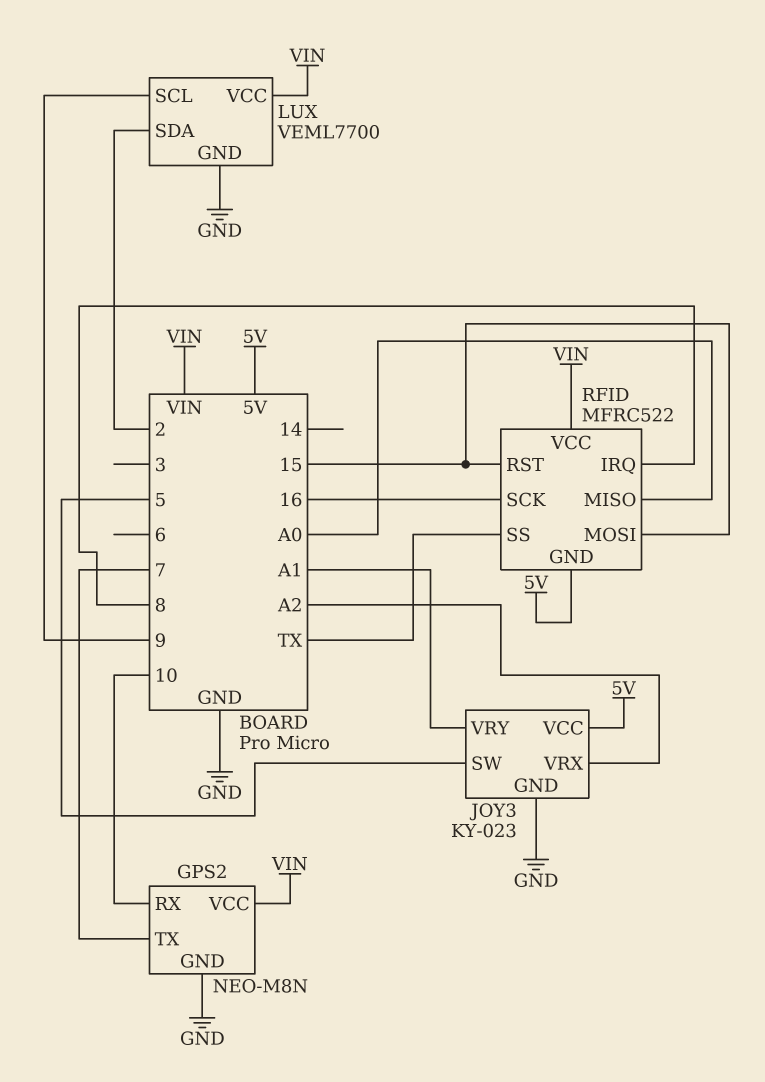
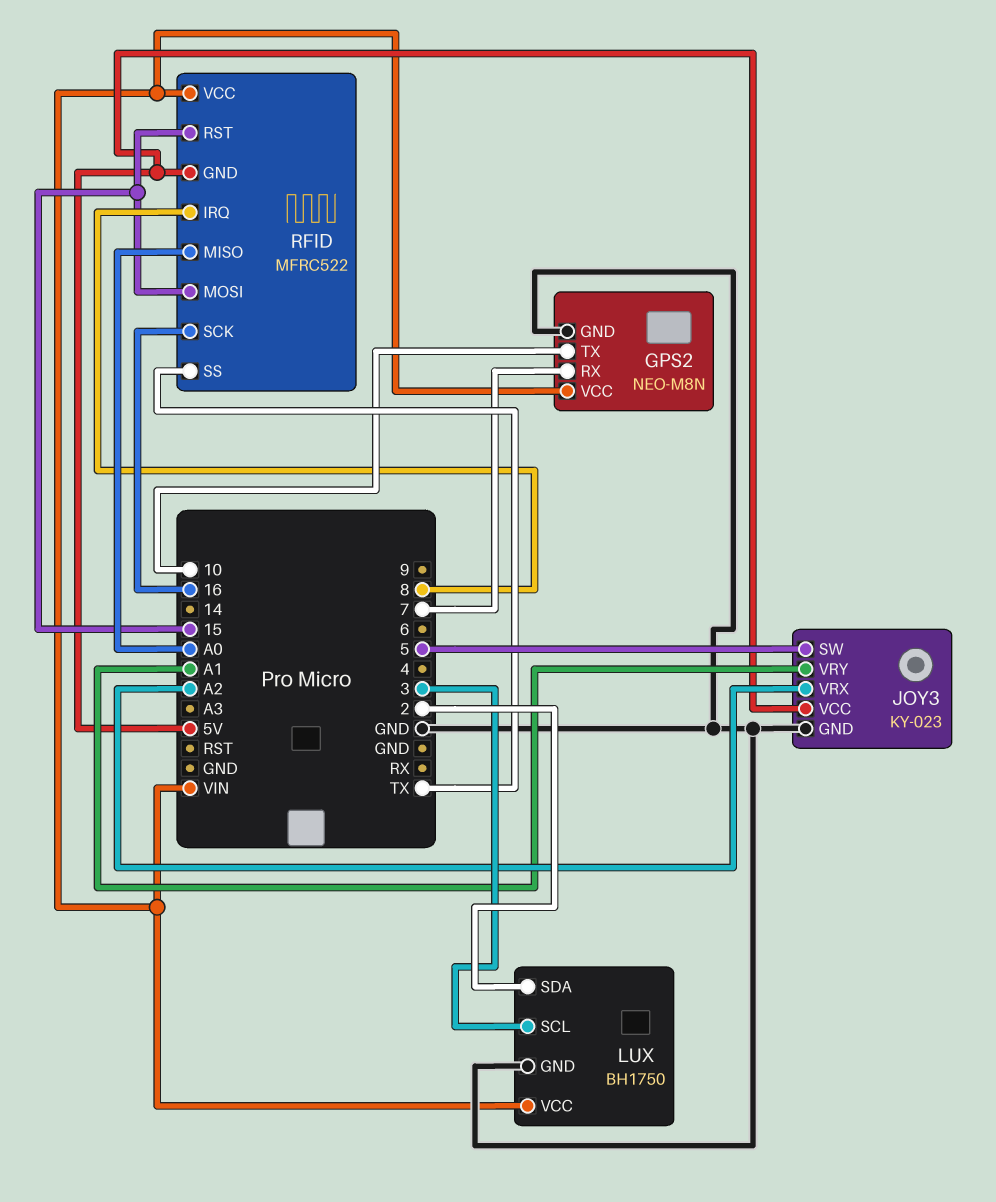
GPS2 pin RX: 10 -> 7
GPS2 pin TX: 7 -> 10
LUX: VEML7700 -> BH1750
LUX pin SCL: 9 -> 3

